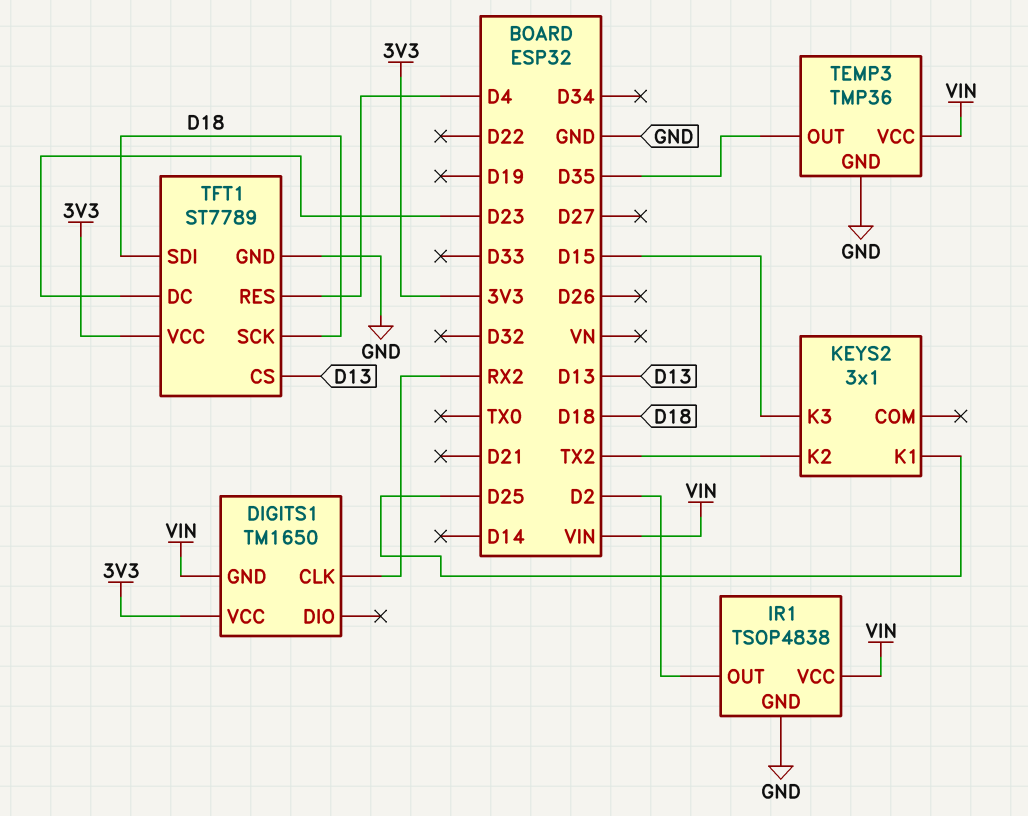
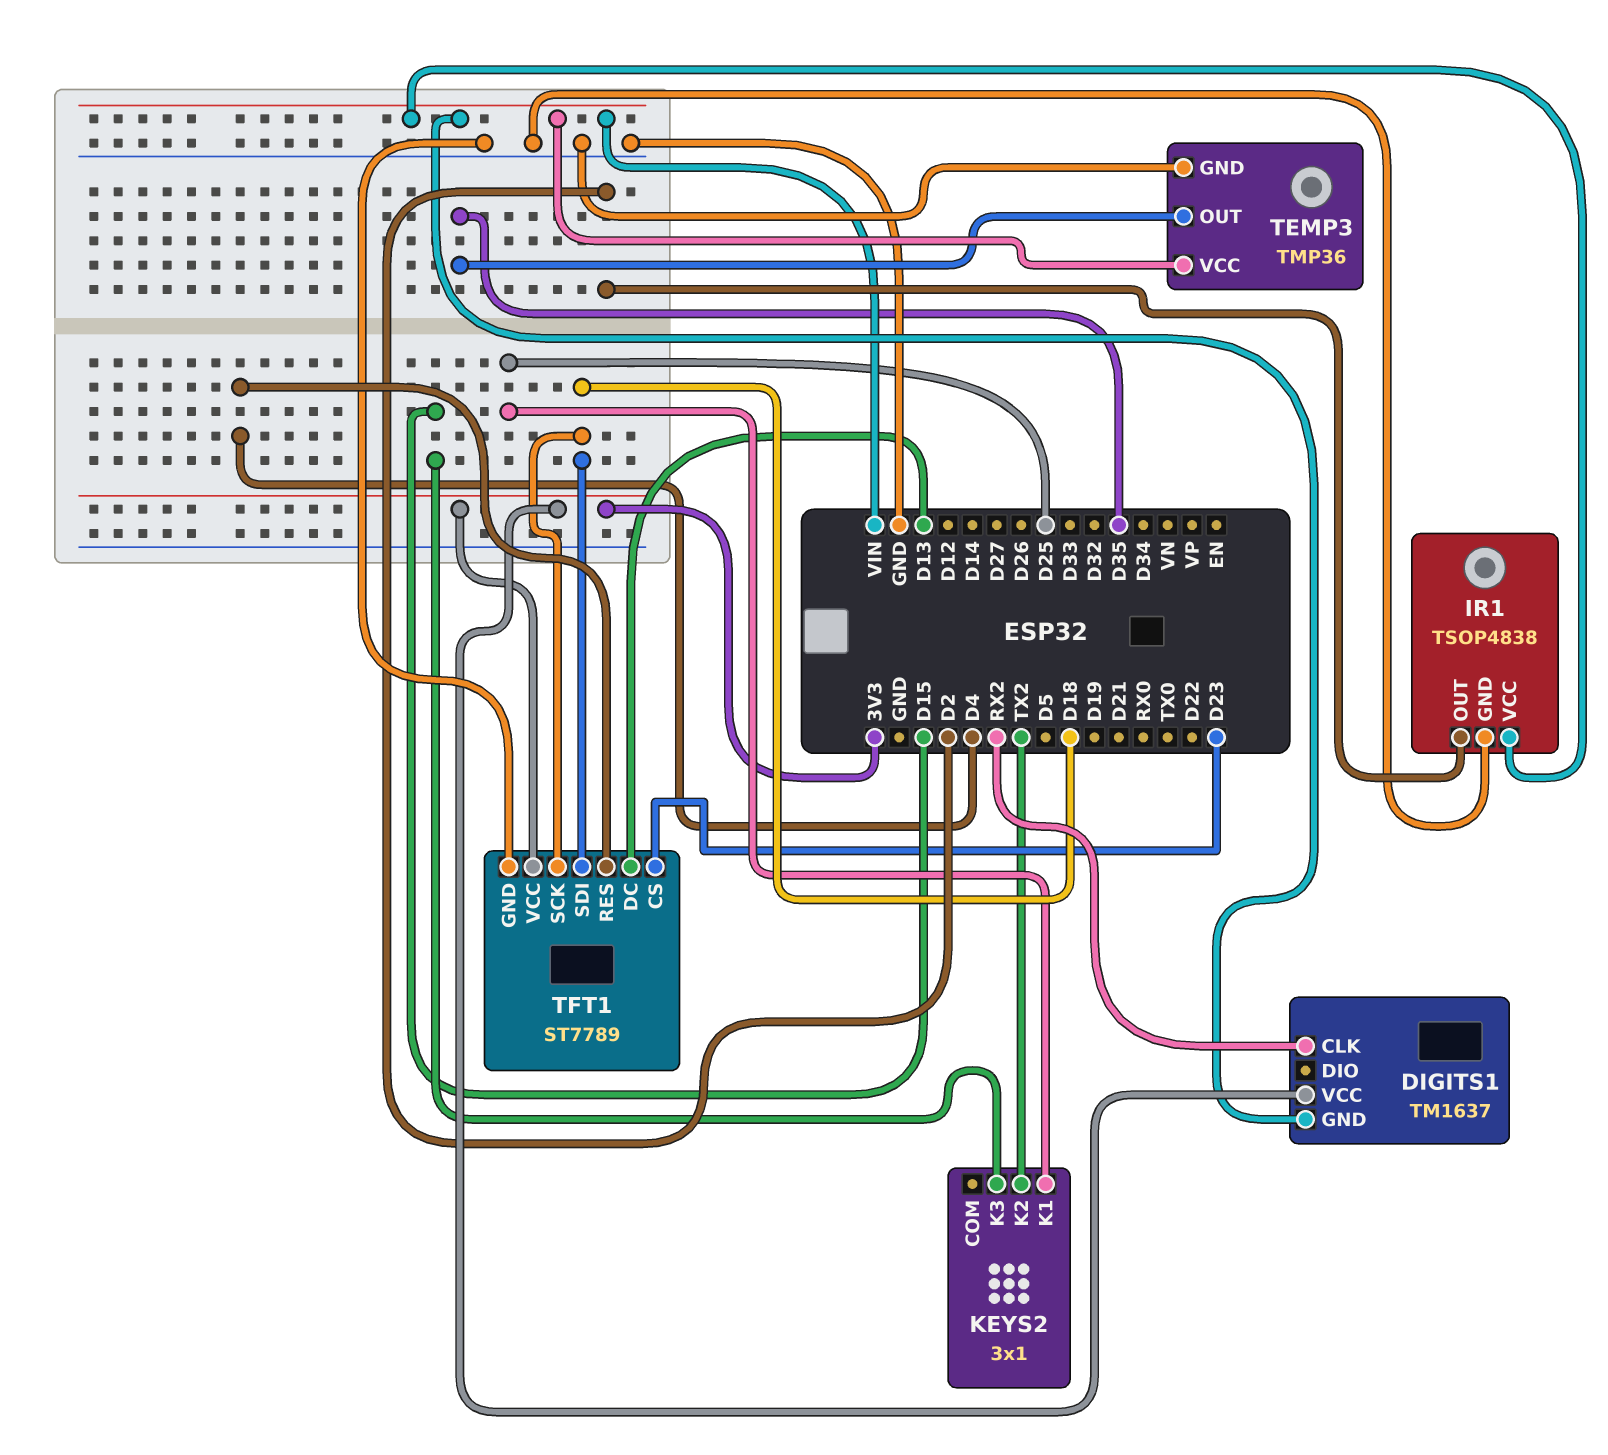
DIGITS1: TM1650 -> TM1637
TFT1 pin CS: D13 -> D23
TFT1 pin DC: D23 -> D13

